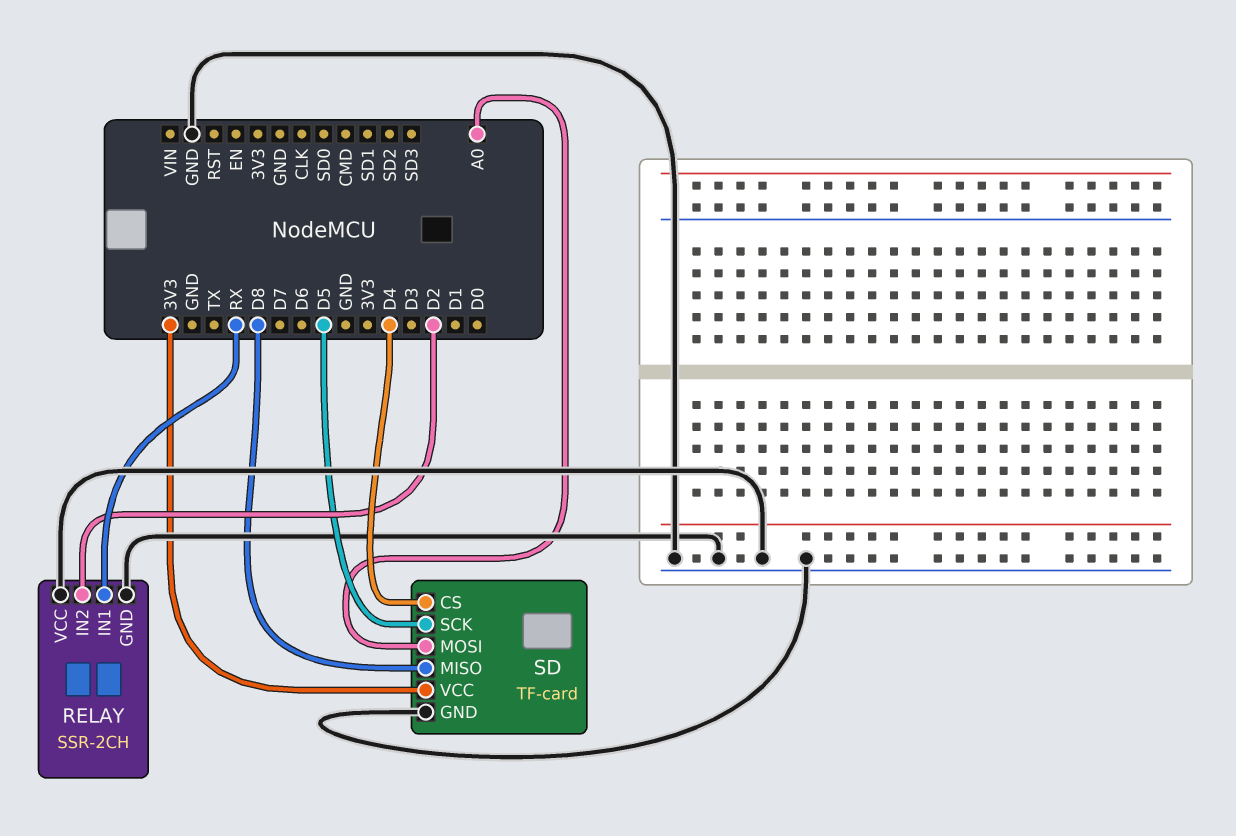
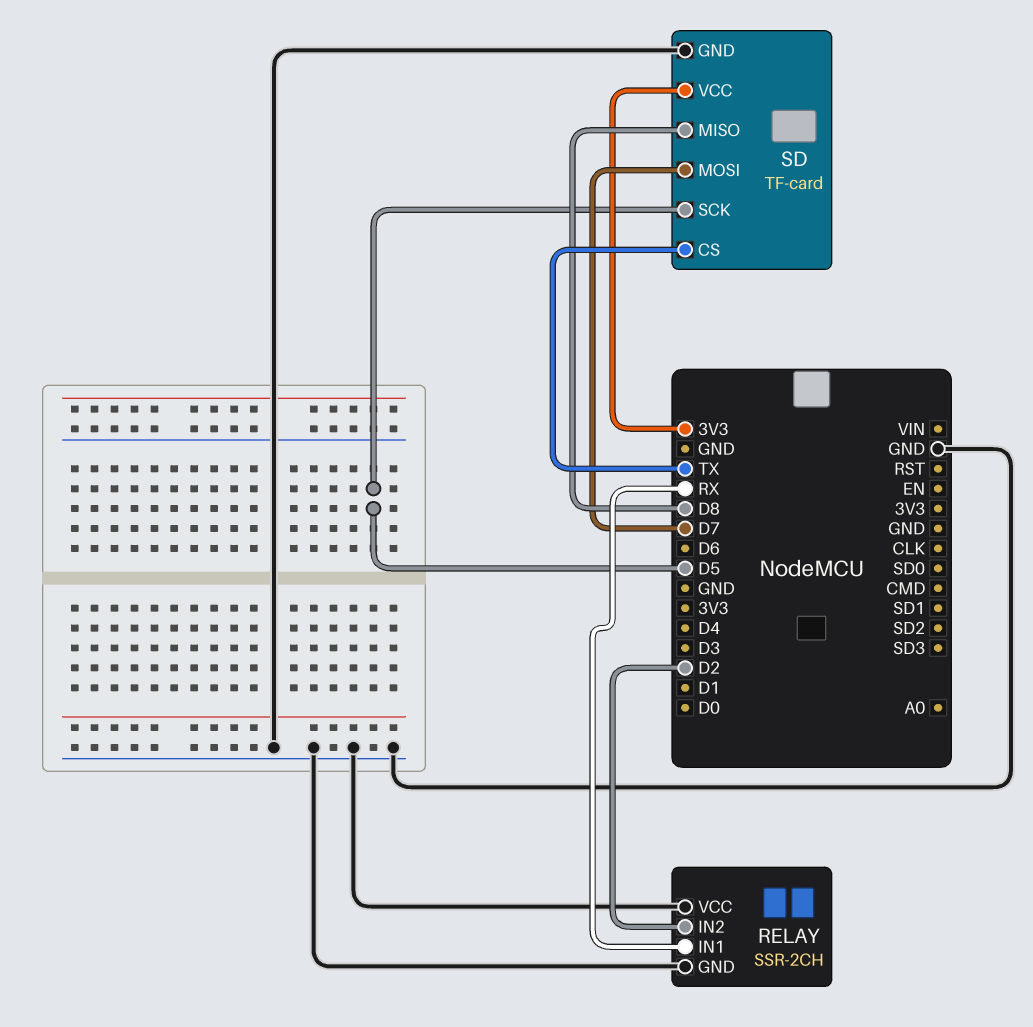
SD pin CS: D4 -> TX
SD pin MOSI: A0 -> D7

